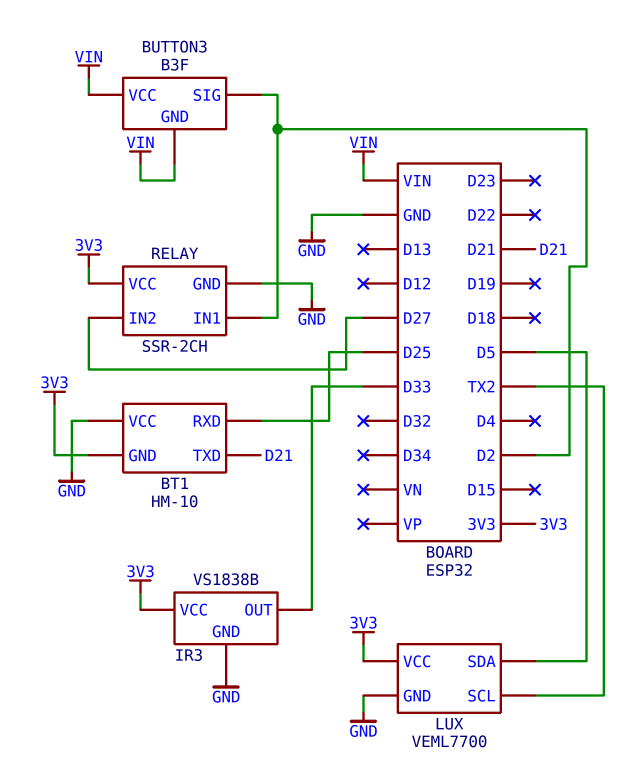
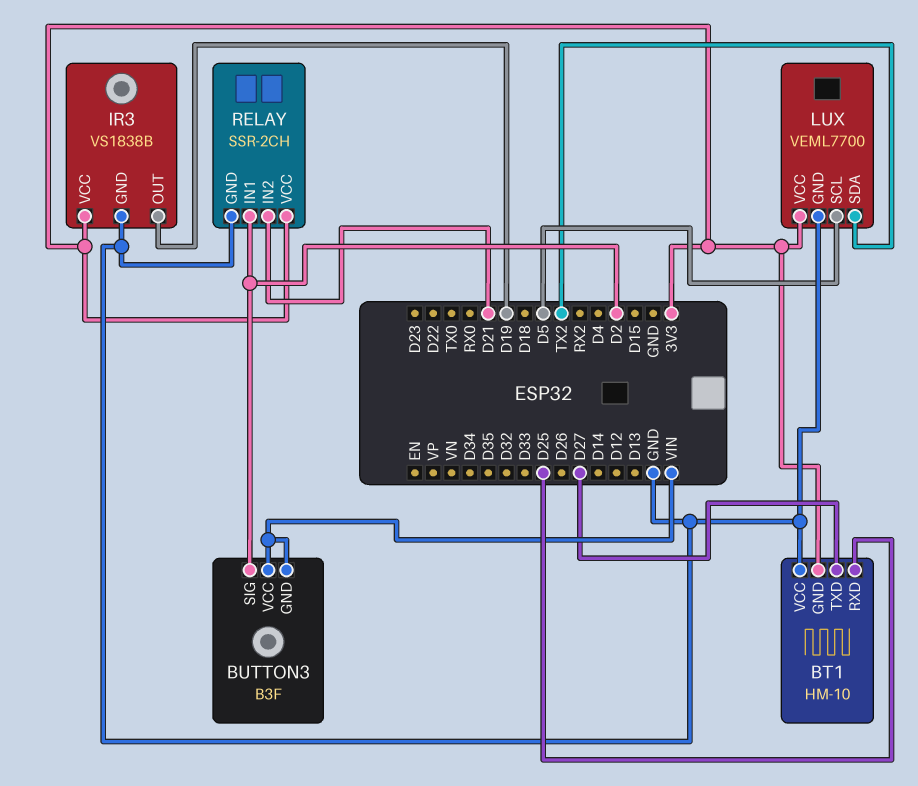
BT1 pin TXD: D21 -> D27
IR3 pin OUT: D33 -> D19
LUX pin SCL: TX2 -> D5
LUX pin SDA: D5 -> TX2
RELAY pin IN2: D27 -> D21

